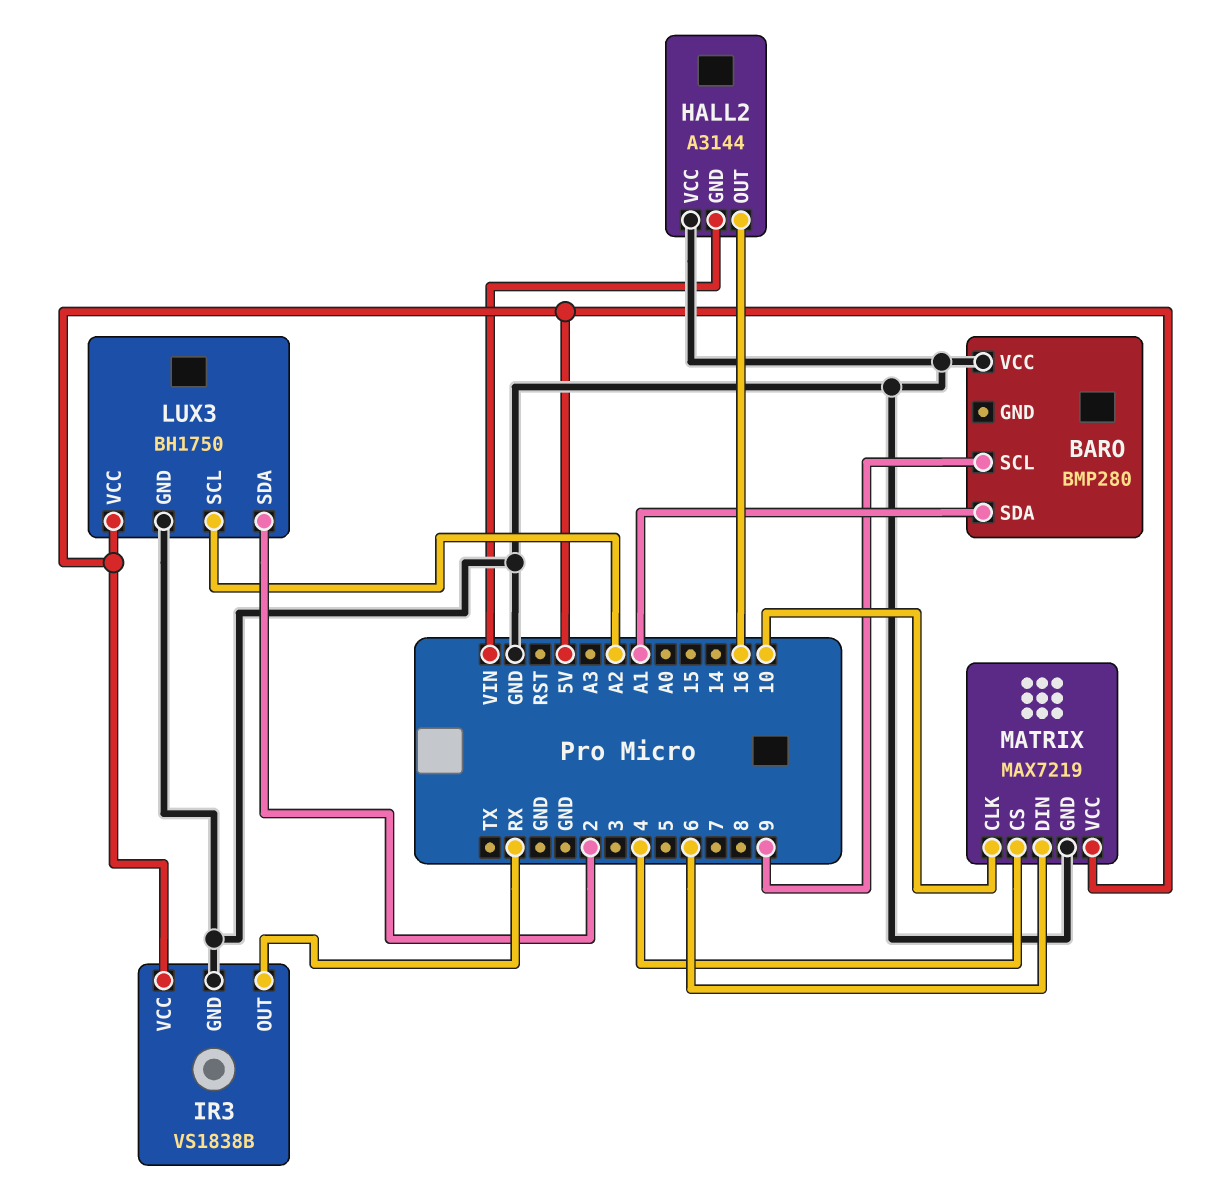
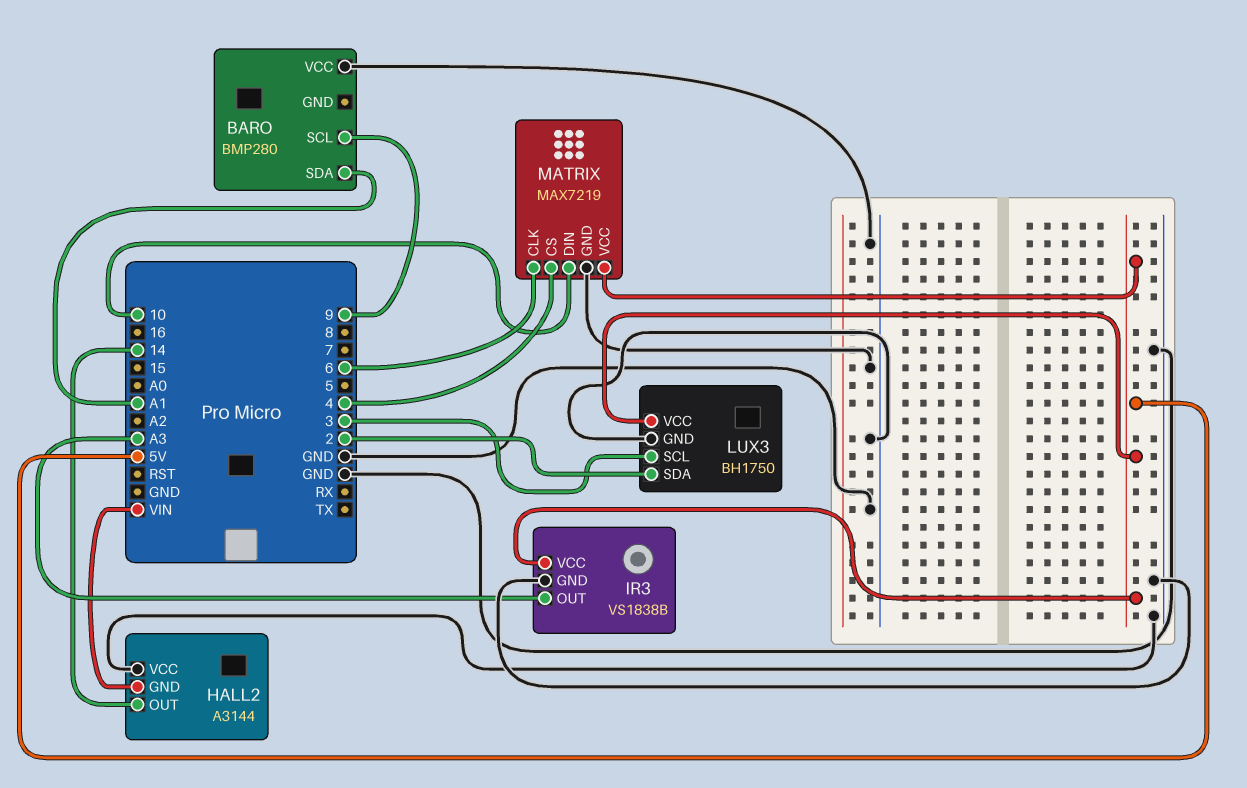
HALL2 pin OUT: 16 -> 14
IR3 pin OUT: RX -> A3
LUX3 pin SCL: A2 -> 3
MATRIX pin CLK: 10 -> 6
MATRIX pin DIN: 6 -> 10

